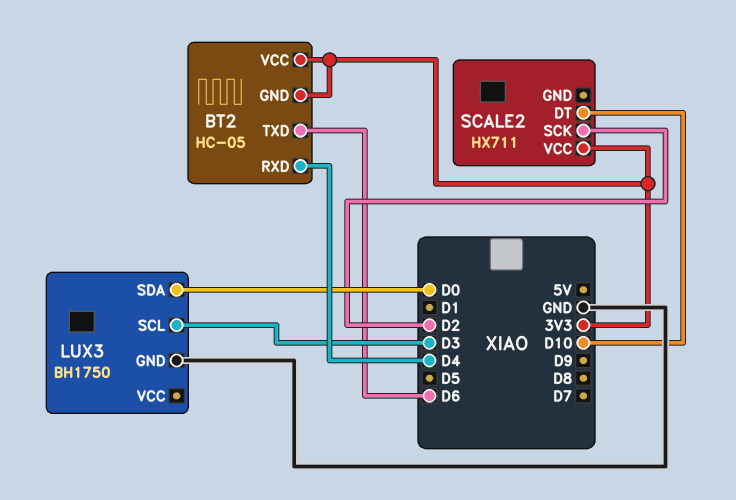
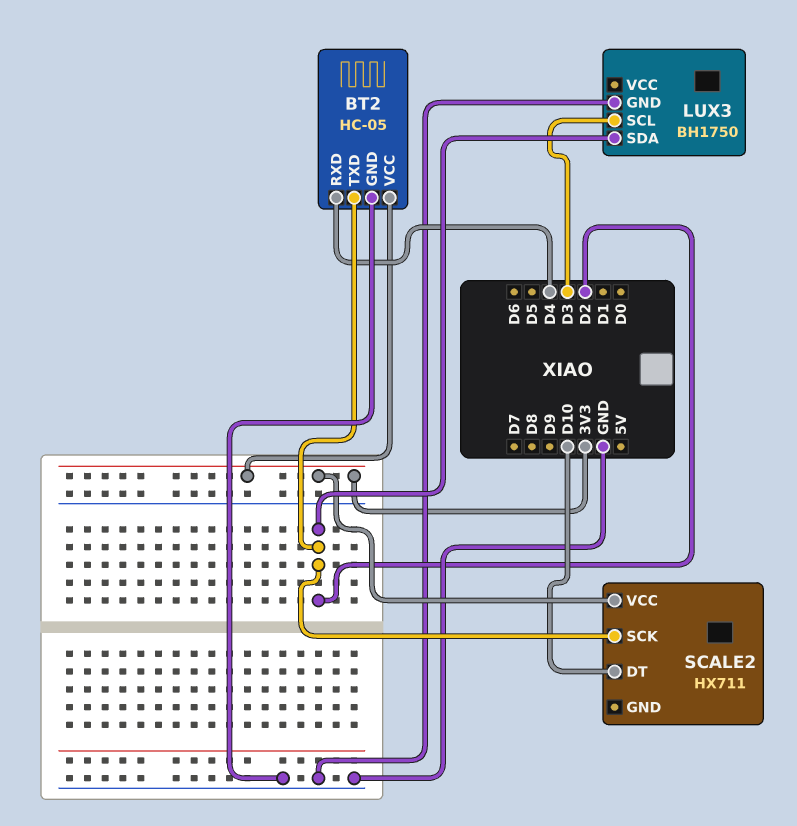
BT2 pin GND: 3V3 -> GND
BT2 pin TXD: D6 -> D2
LUX3 pin SDA: D0 -> D2

